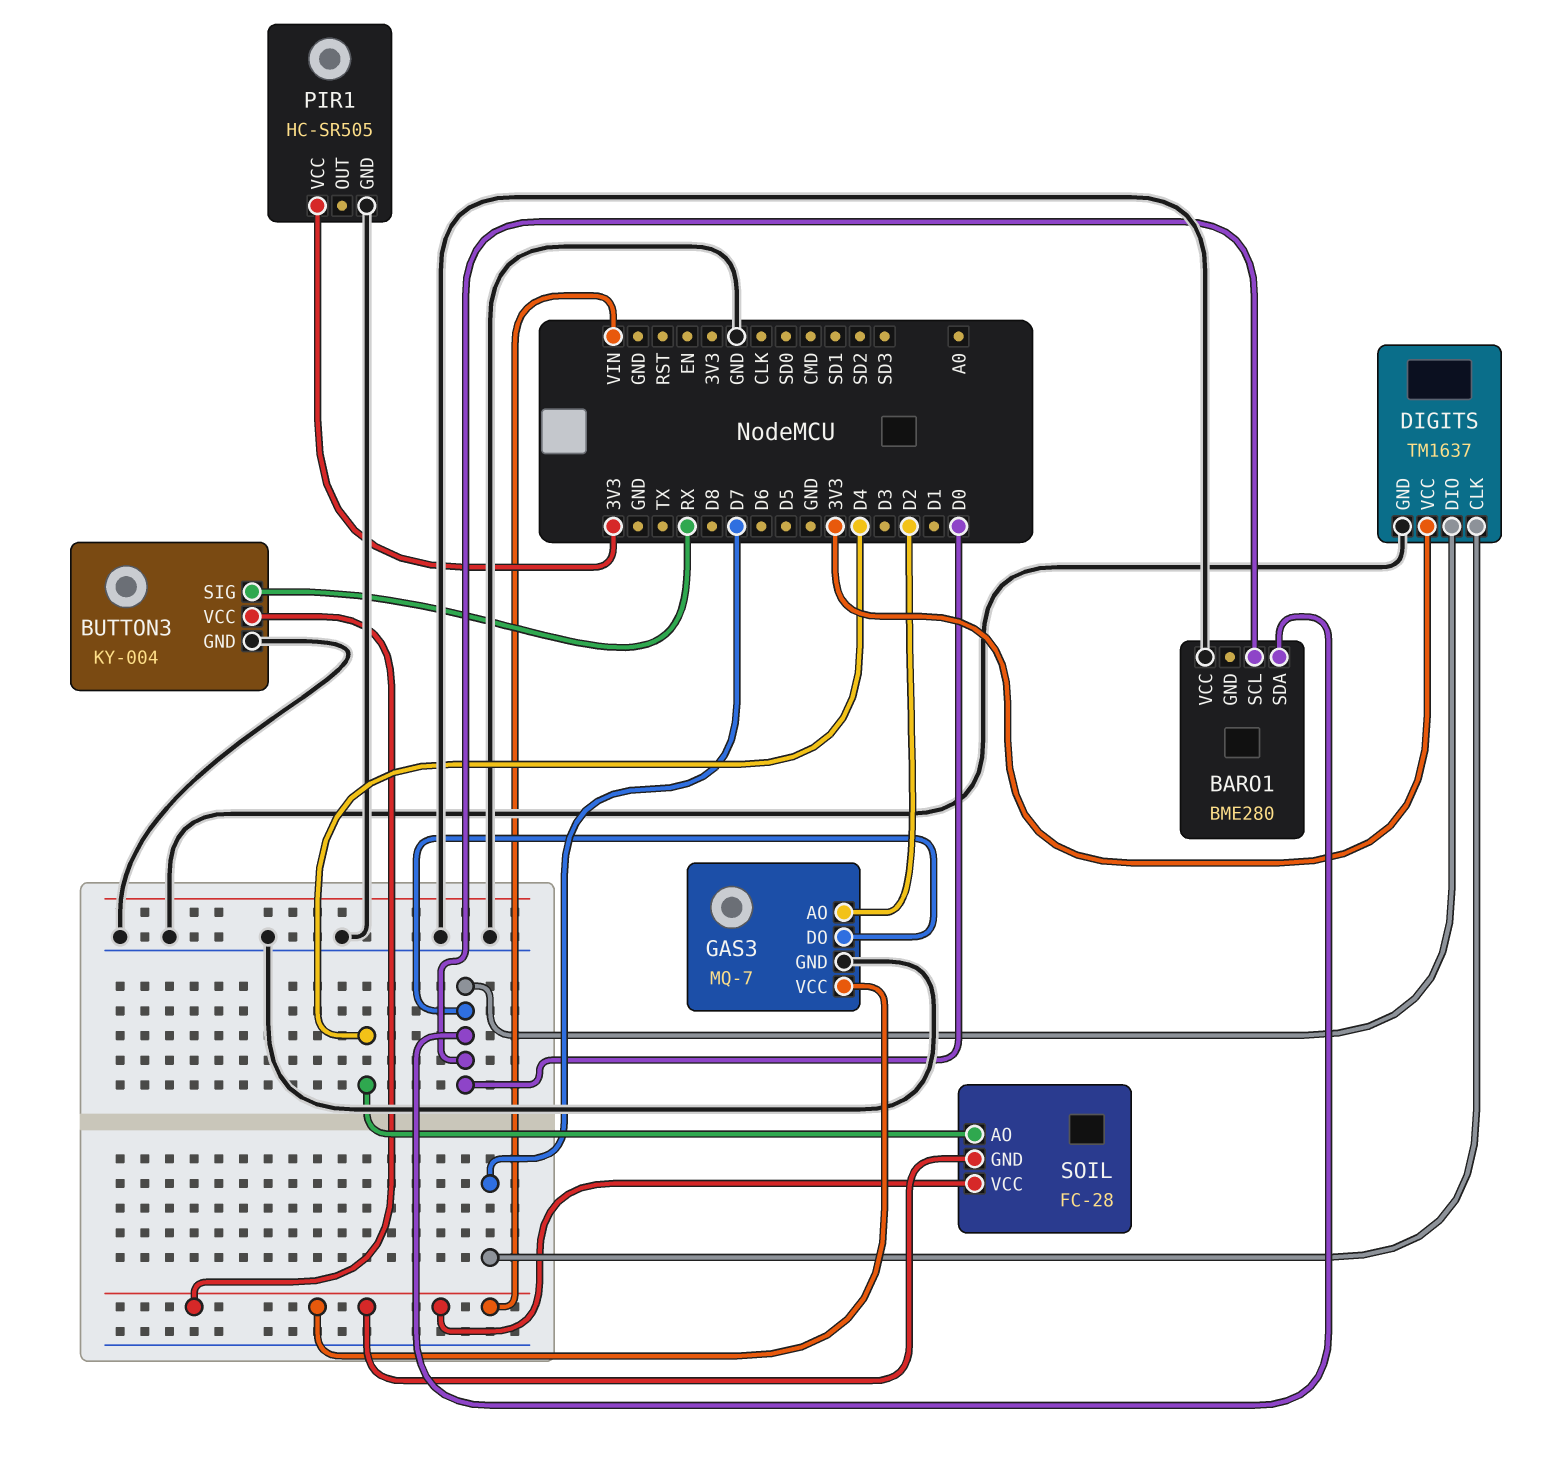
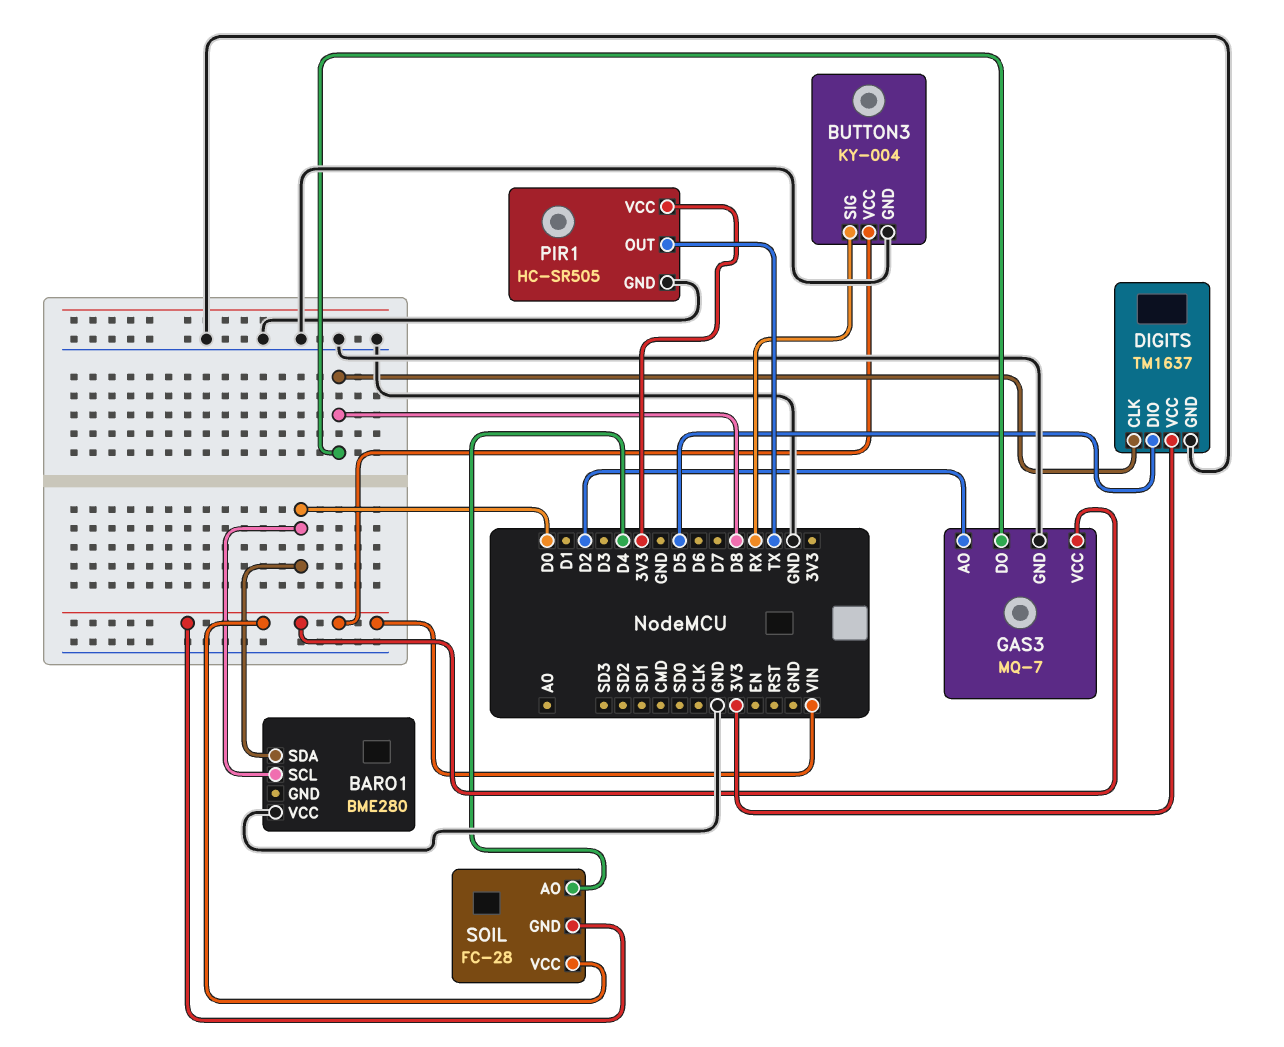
DIGITS pin CLK: D7 -> D8
DIGITS pin DIO: D0 -> D5
GAS3 pin DO: D0 -> D8
PIR1 pin OUT: none -> TX

